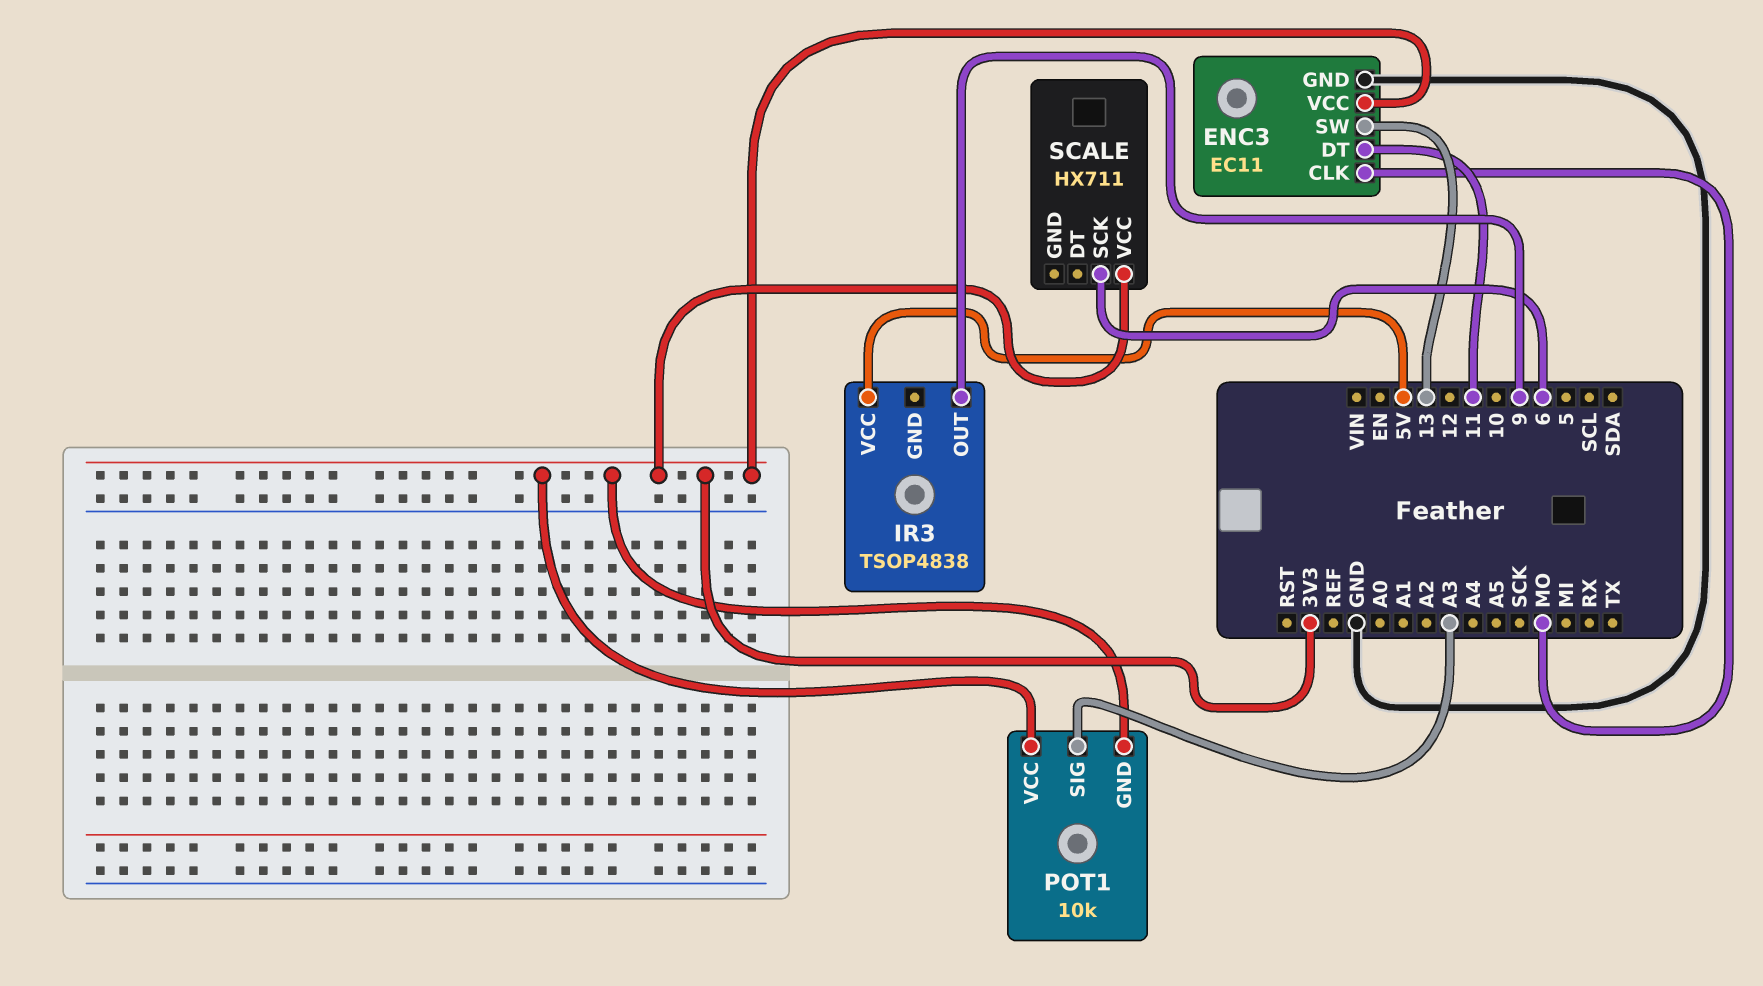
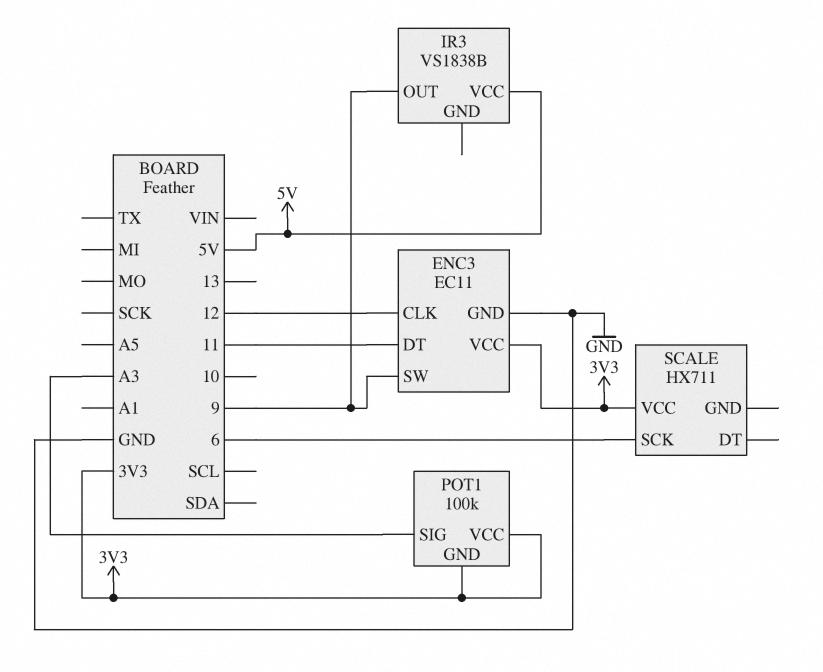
ENC3 pin CLK: MO -> 12
ENC3 pin SW: 13 -> 9
IR3: TSOP4838 -> VS1838B
POT1: 10k -> 100k

